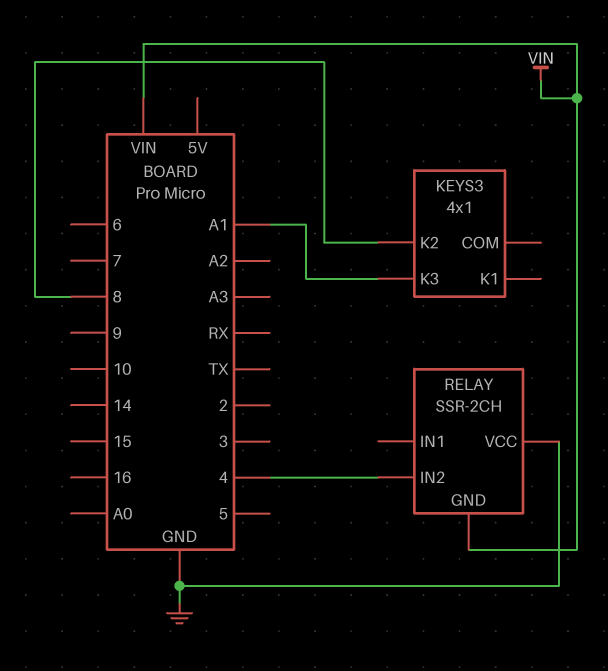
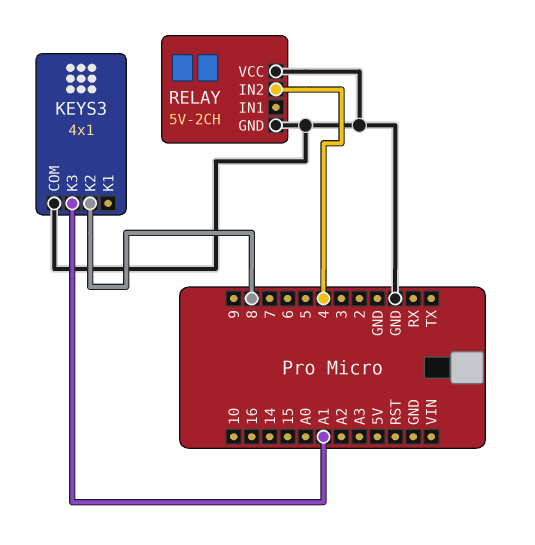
KEYS3 pin COM: none -> GND
RELAY: SSR-2CH -> 5V-2CH
RELAY pin GND: VIN -> GND

